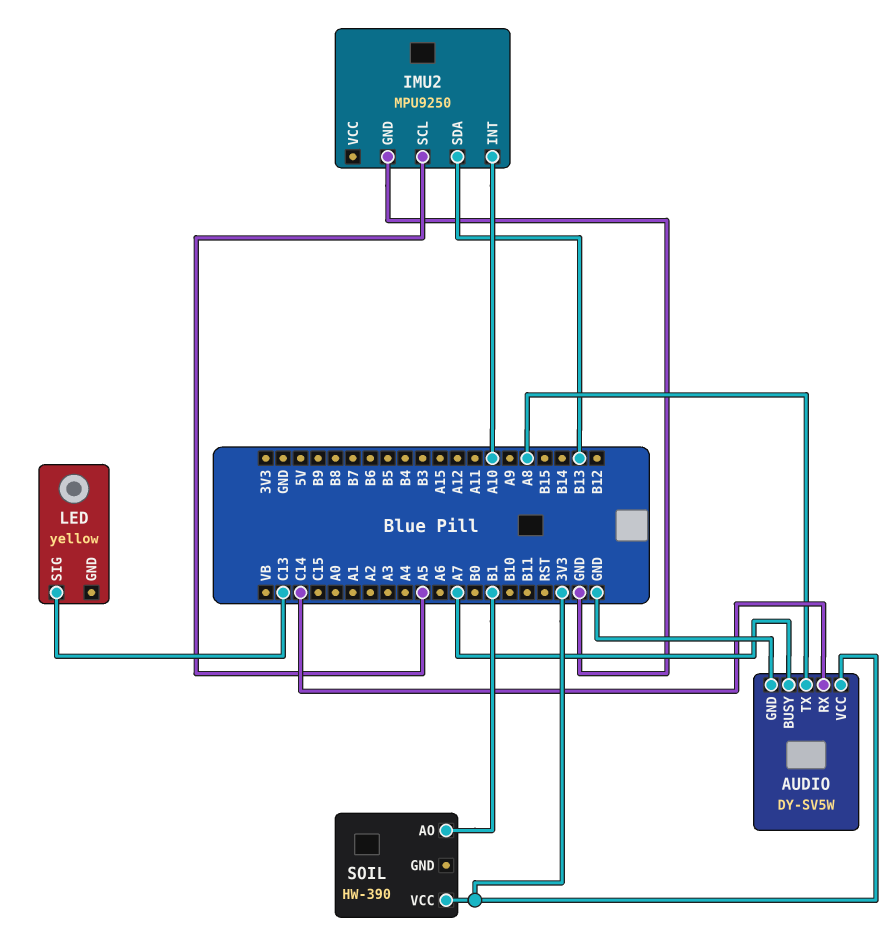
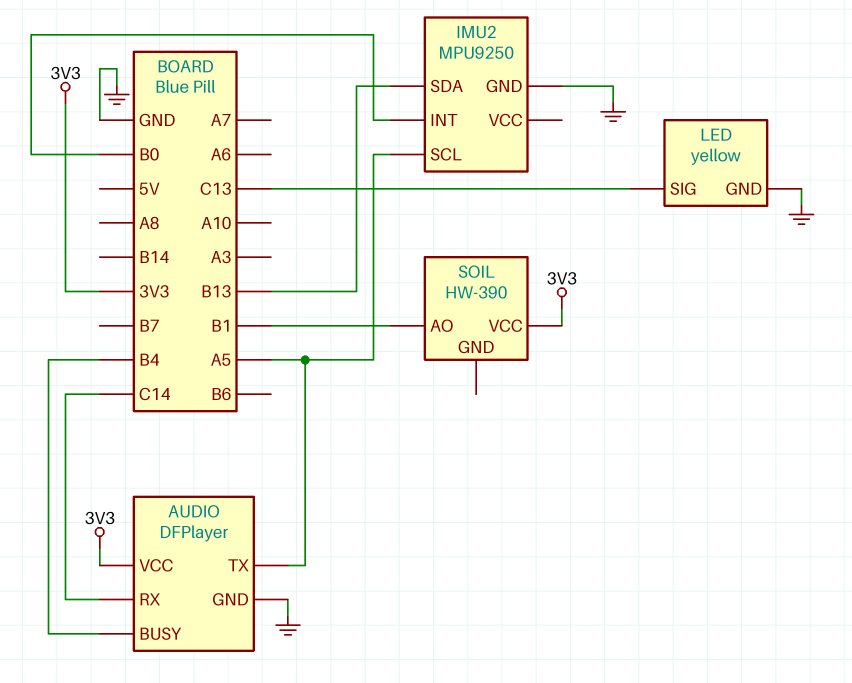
AUDIO: DY-SV5W -> DFPlayer
AUDIO pin BUSY: A7 -> B4
AUDIO pin TX: A8 -> A5
IMU2 pin INT: A10 -> B0
LED pin GND: none -> GND

